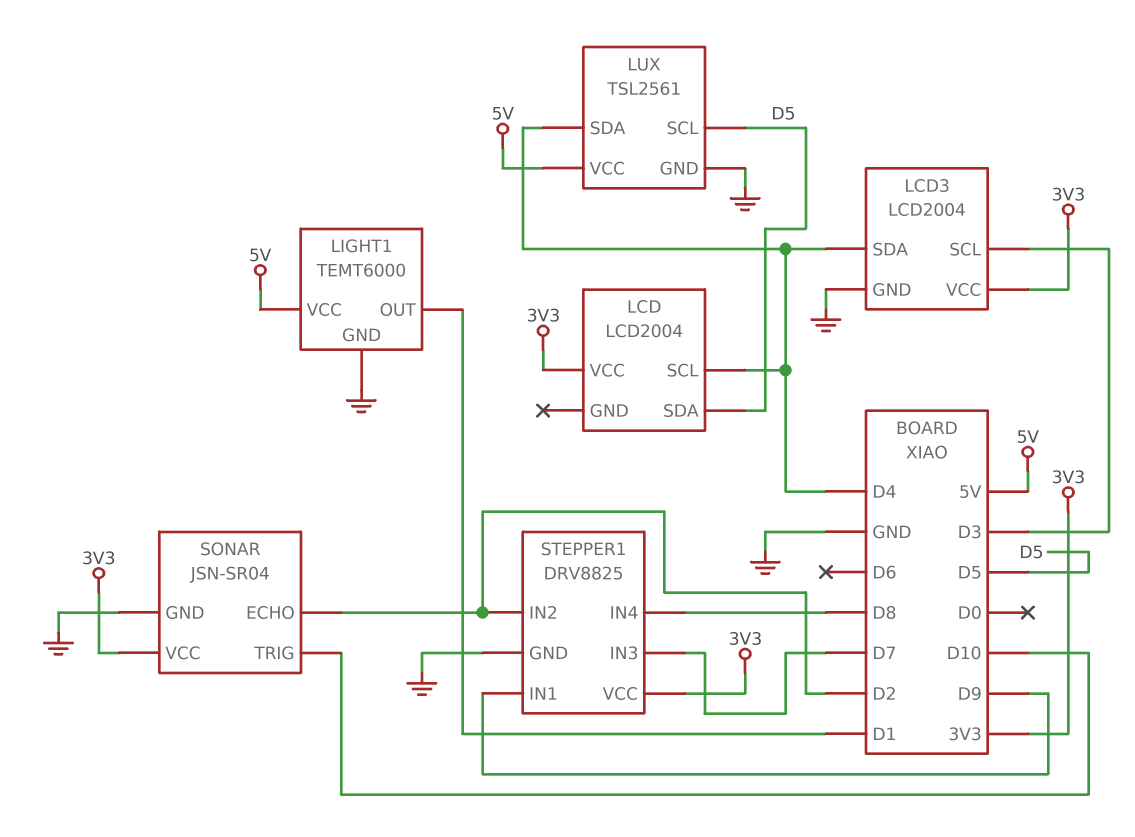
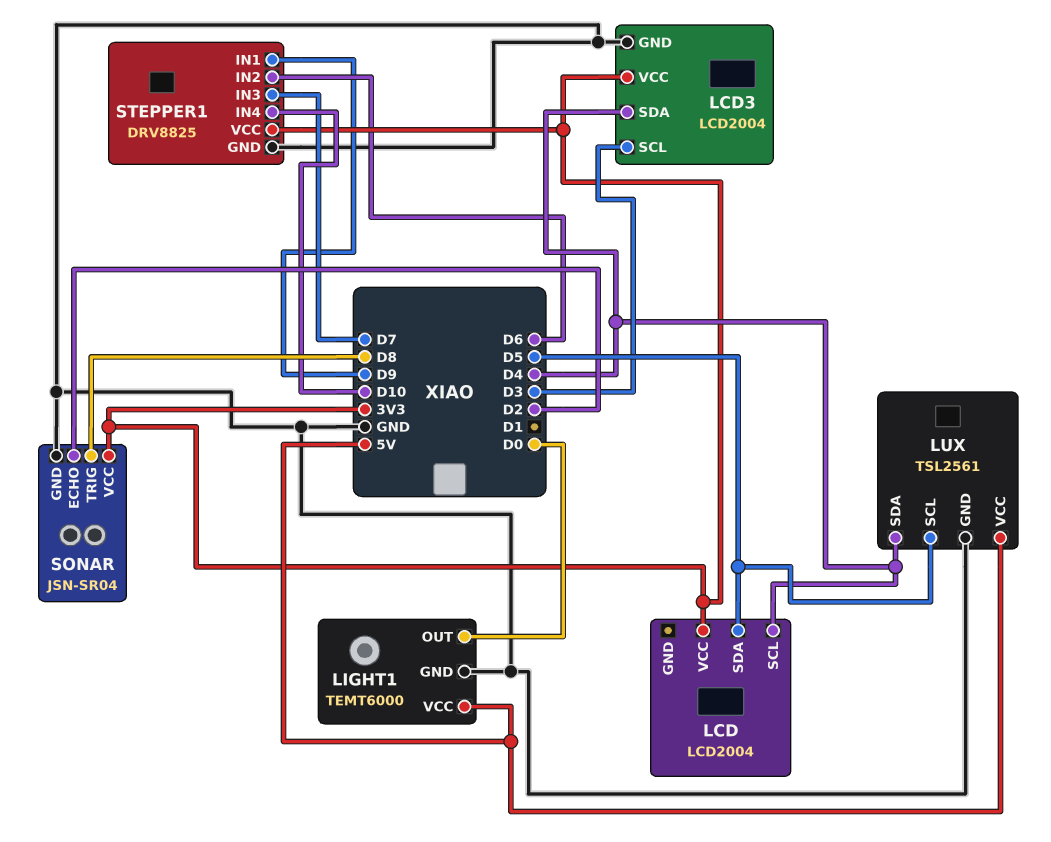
LIGHT1 pin OUT: D1 -> D0
SONAR pin TRIG: D10 -> D8
STEPPER1 pin IN2: D2 -> D6
STEPPER1 pin IN4: D8 -> D10

